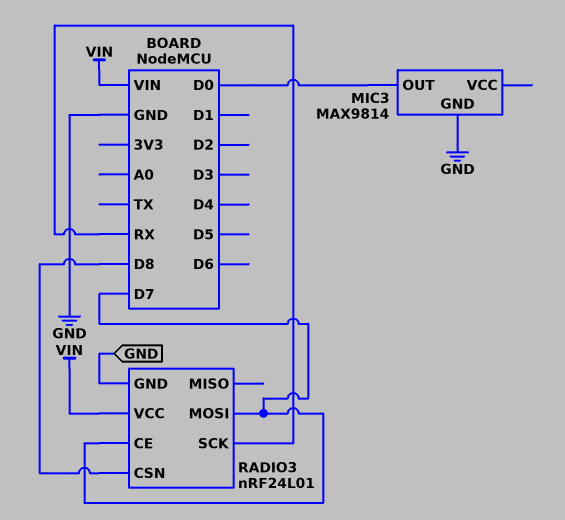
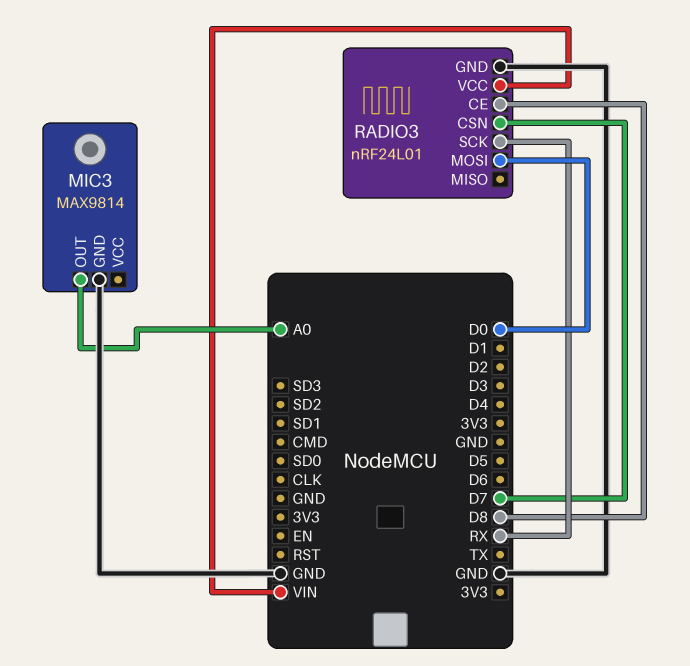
MIC3 pin OUT: D0 -> A0
RADIO3 pin CE: D7 -> D8
RADIO3 pin CSN: D8 -> D7
RADIO3 pin MOSI: D7 -> D0

